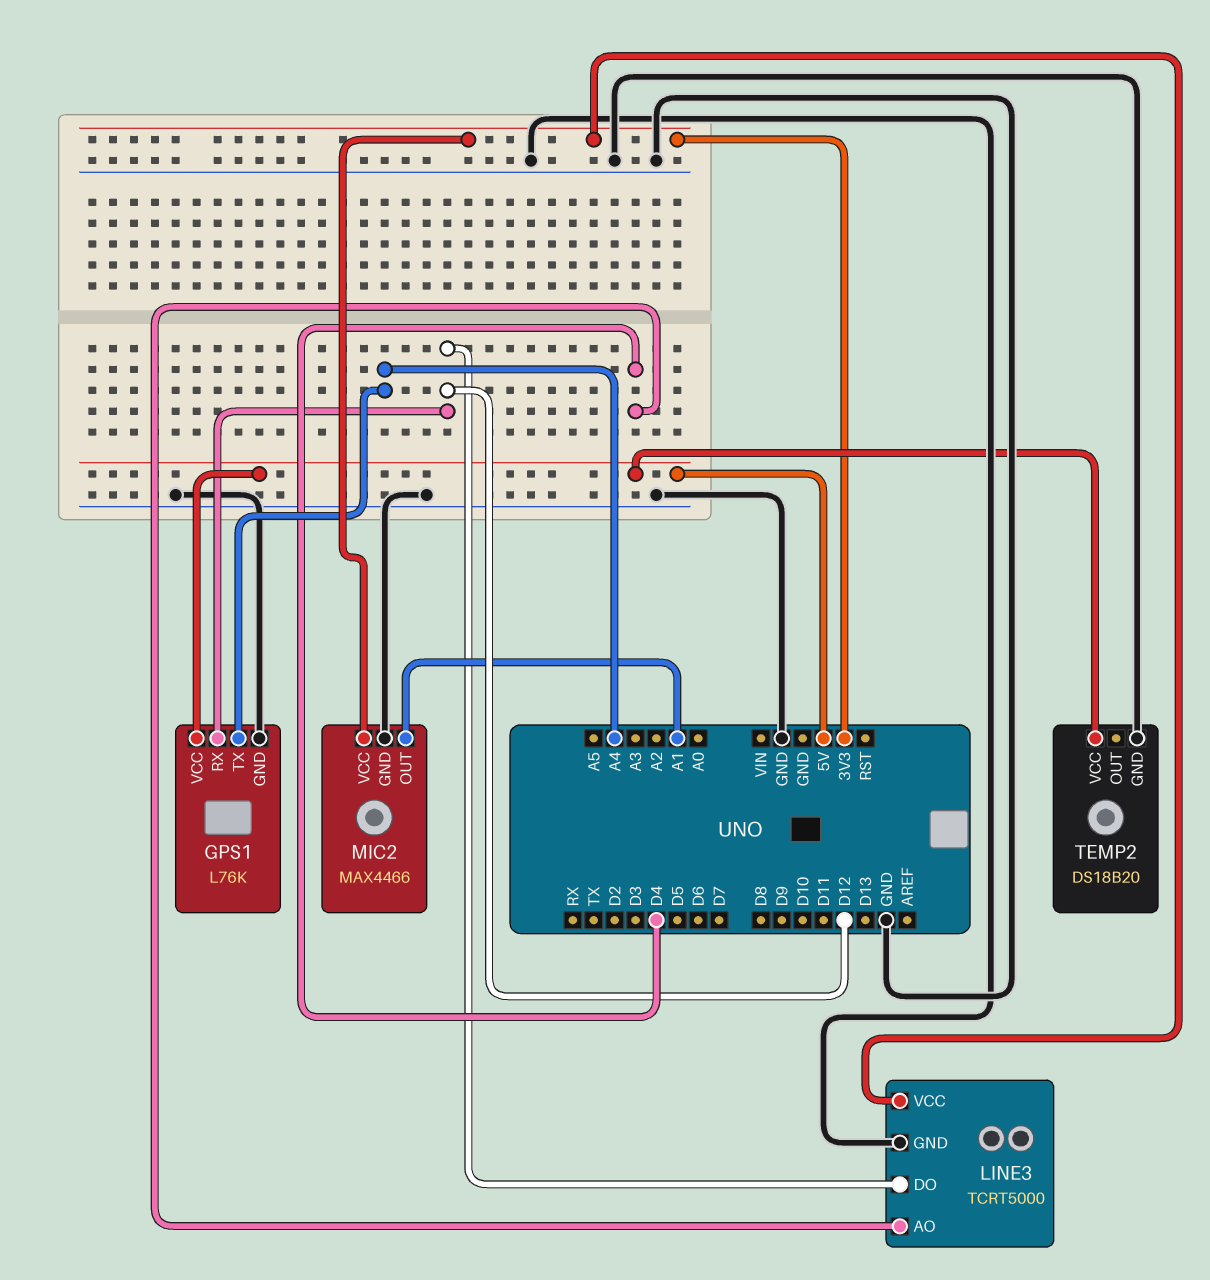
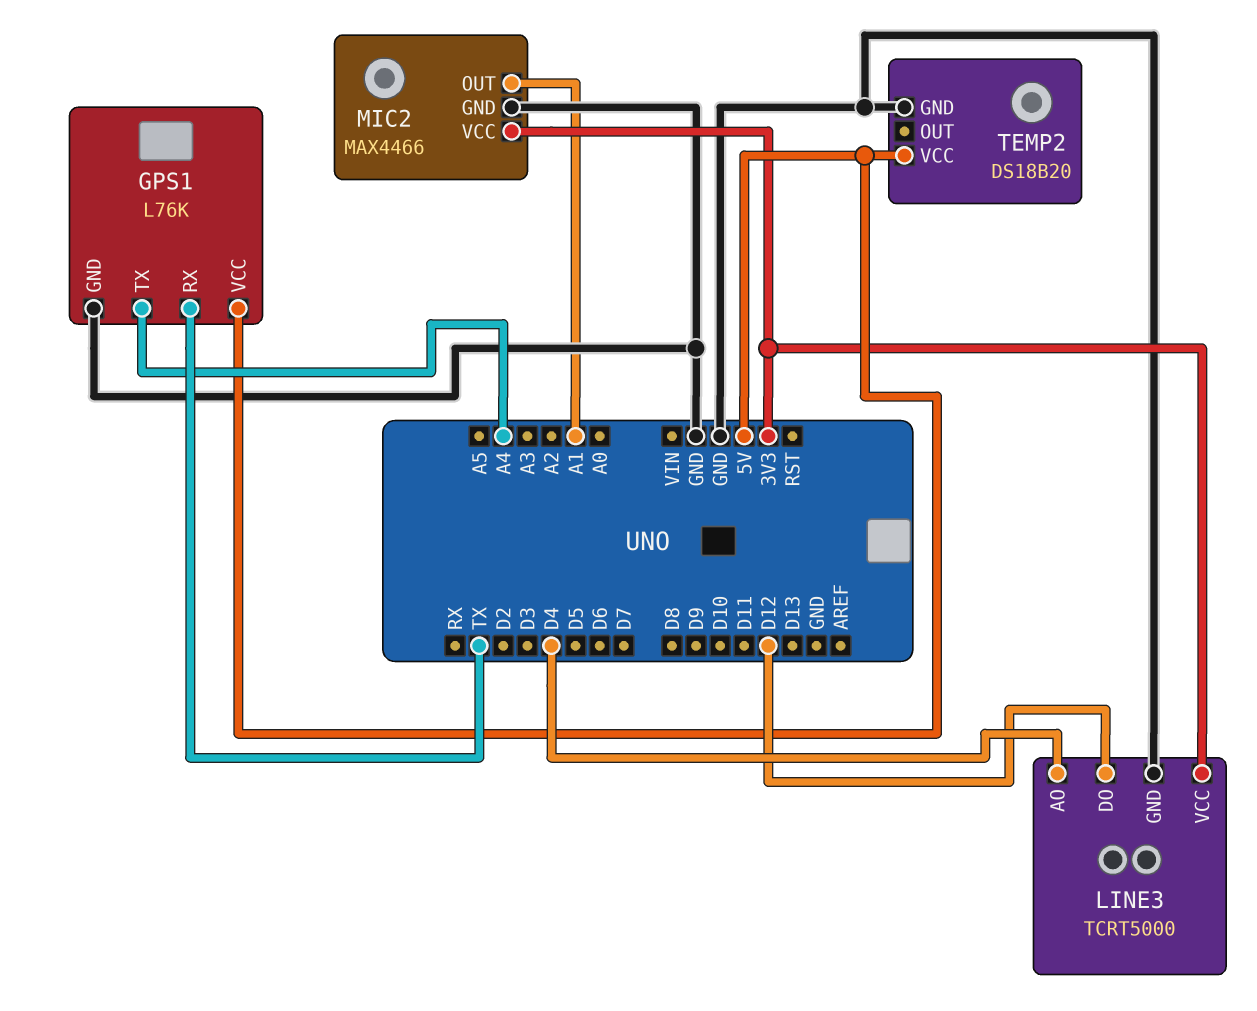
GPS1 pin RX: D12 -> TX

